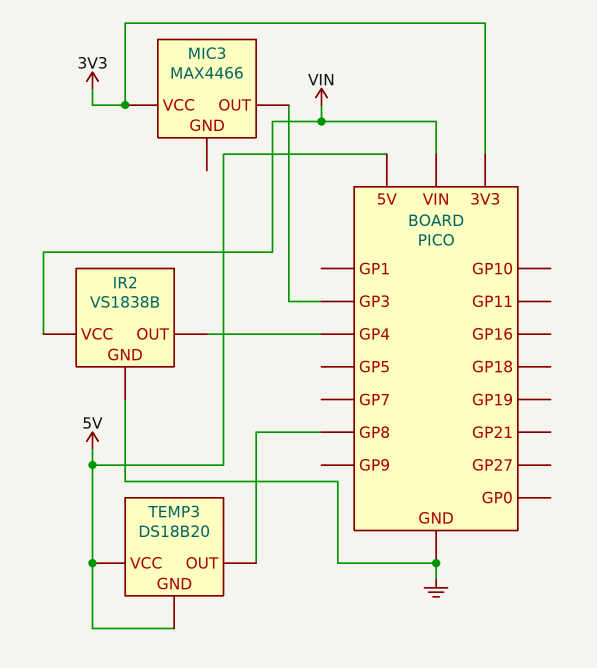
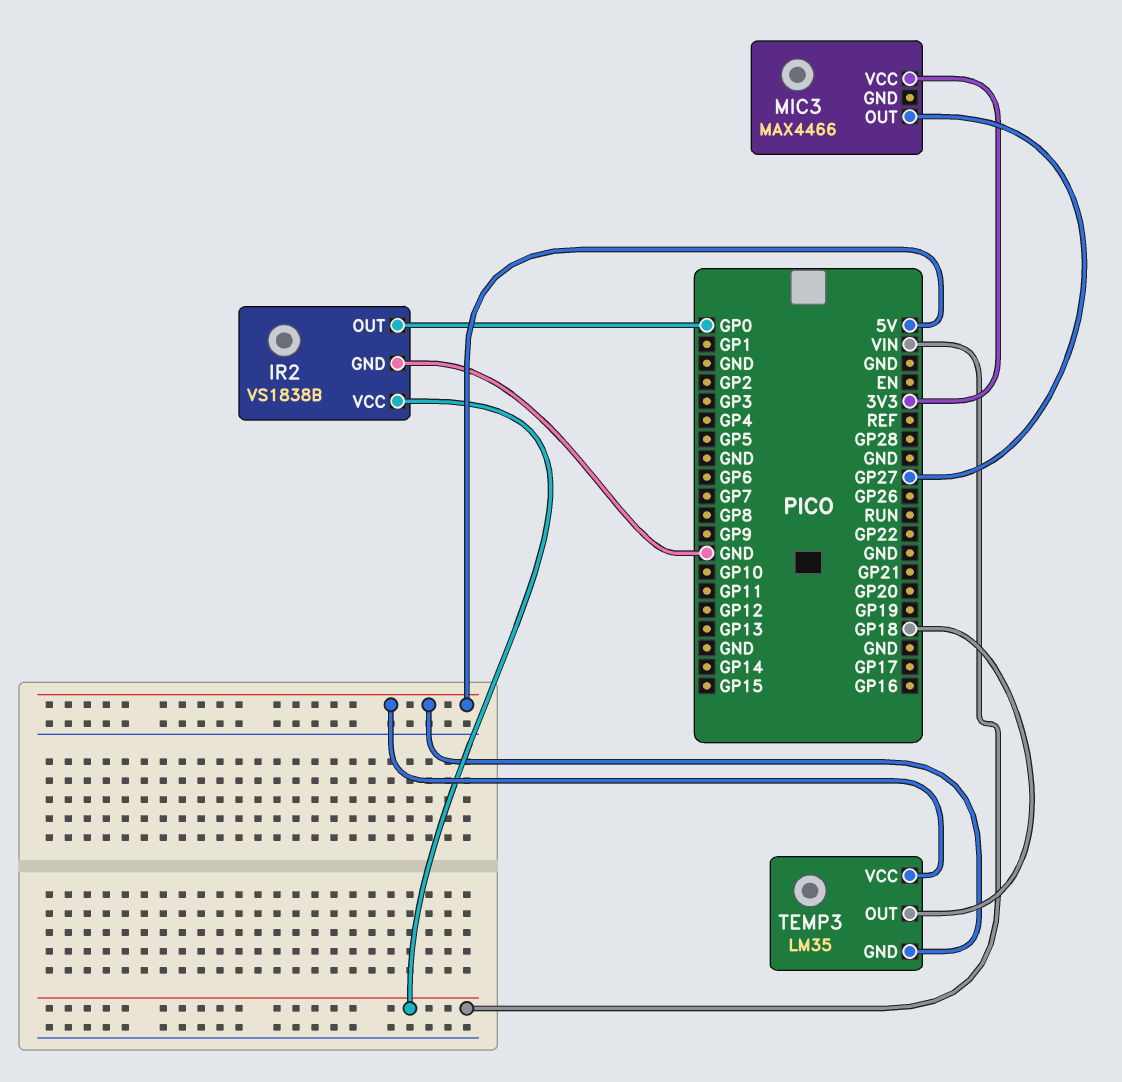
IR2 pin OUT: GP4 -> GP0
MIC3 pin OUT: GP3 -> GP27
TEMP3: DS18B20 -> LM35
TEMP3 pin OUT: GP8 -> GP18

